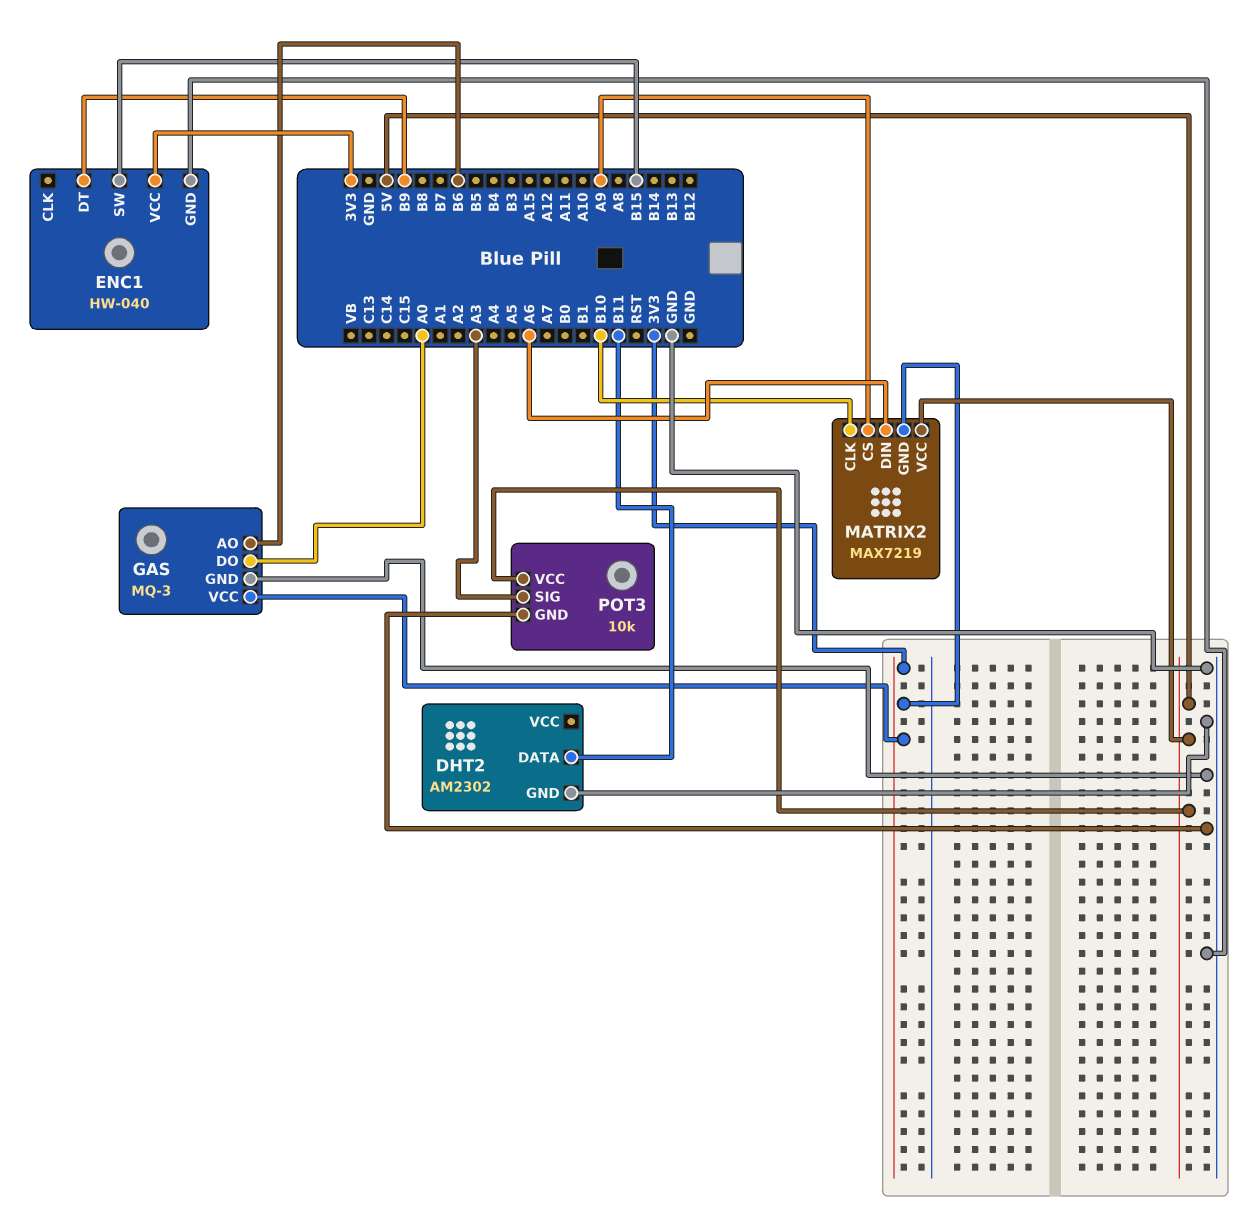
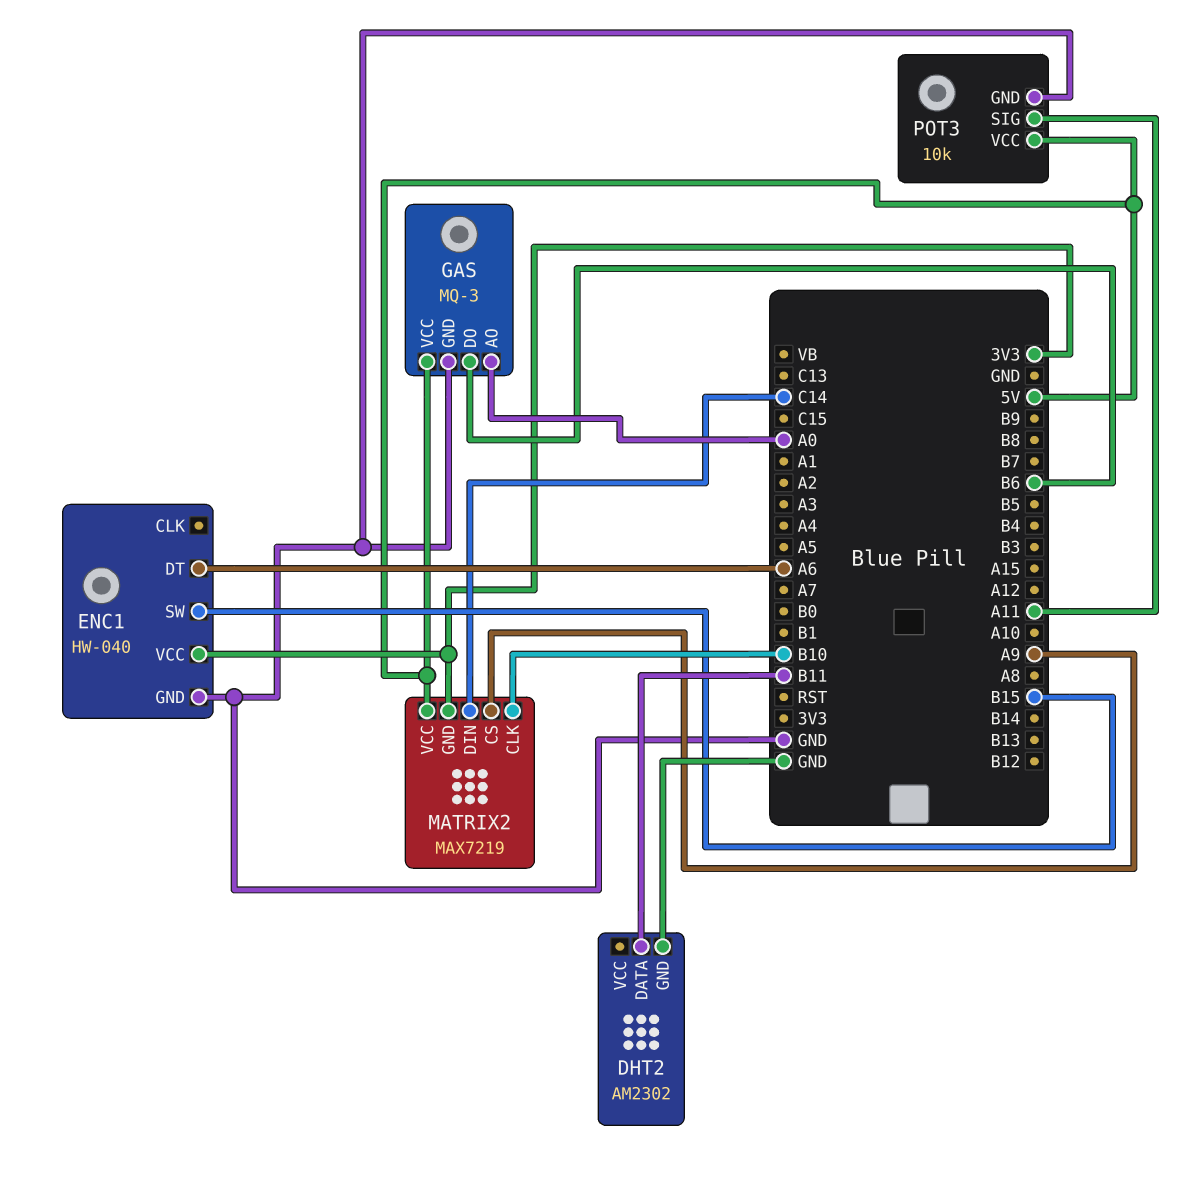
ENC1 pin DT: B9 -> A6
GAS pin AO: B6 -> A0
GAS pin DO: A0 -> B6
GAS pin VCC: 3V3 -> 5V
MATRIX2 pin DIN: A6 -> C14
POT3 pin SIG: A3 -> A11

